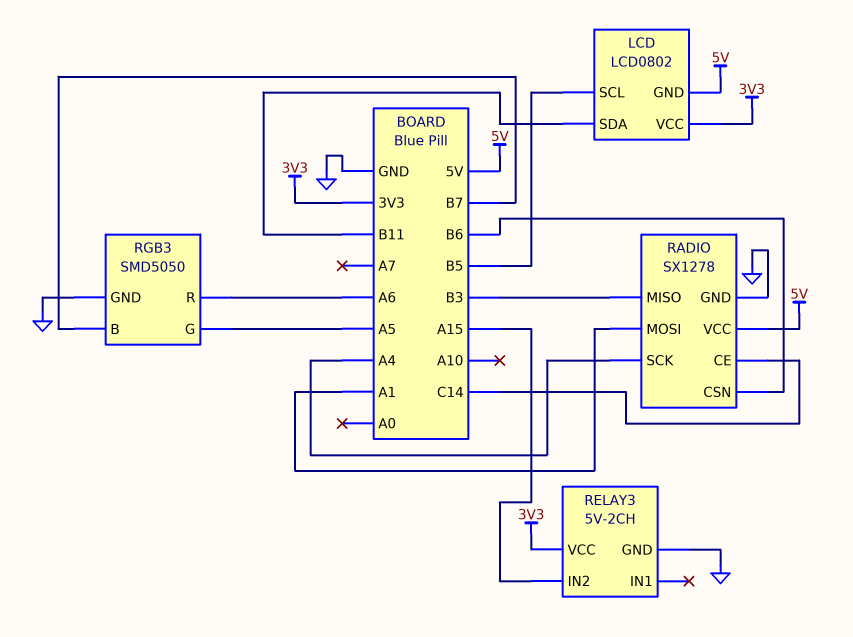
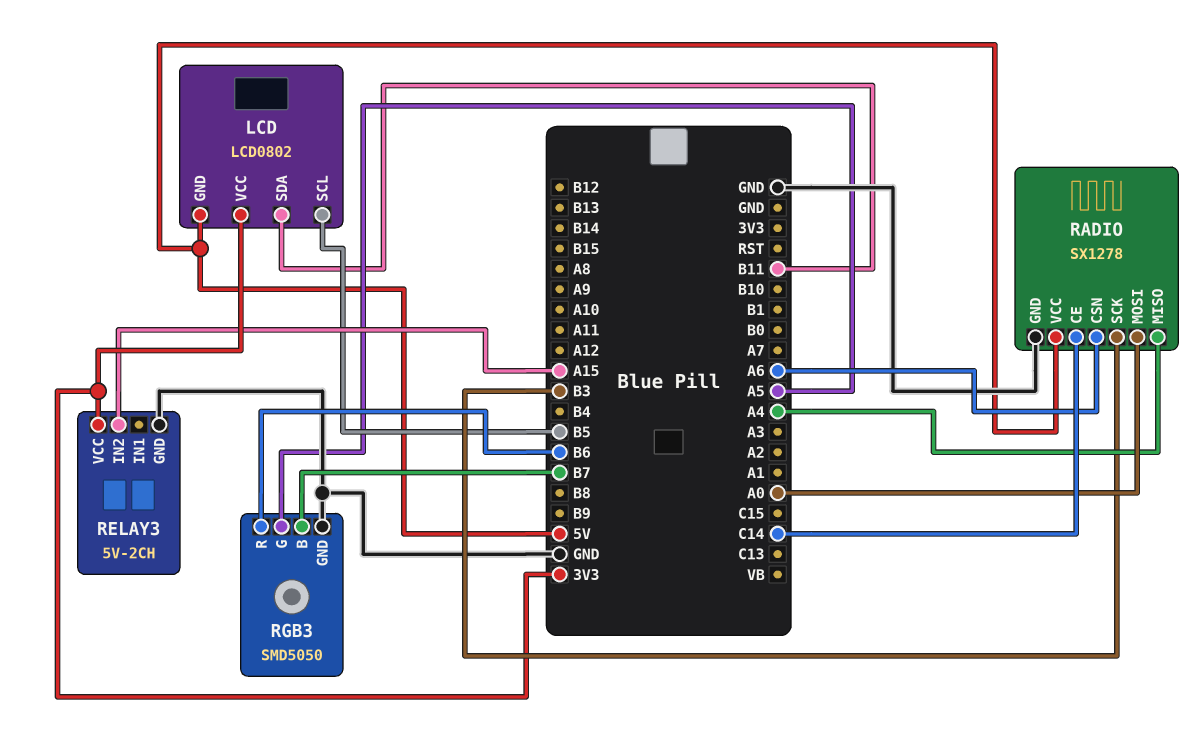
RADIO pin CSN: B6 -> A6
RADIO pin MISO: B3 -> A4
RADIO pin MOSI: A1 -> A0
RADIO pin SCK: A4 -> B3
RGB3 pin R: A6 -> B6

